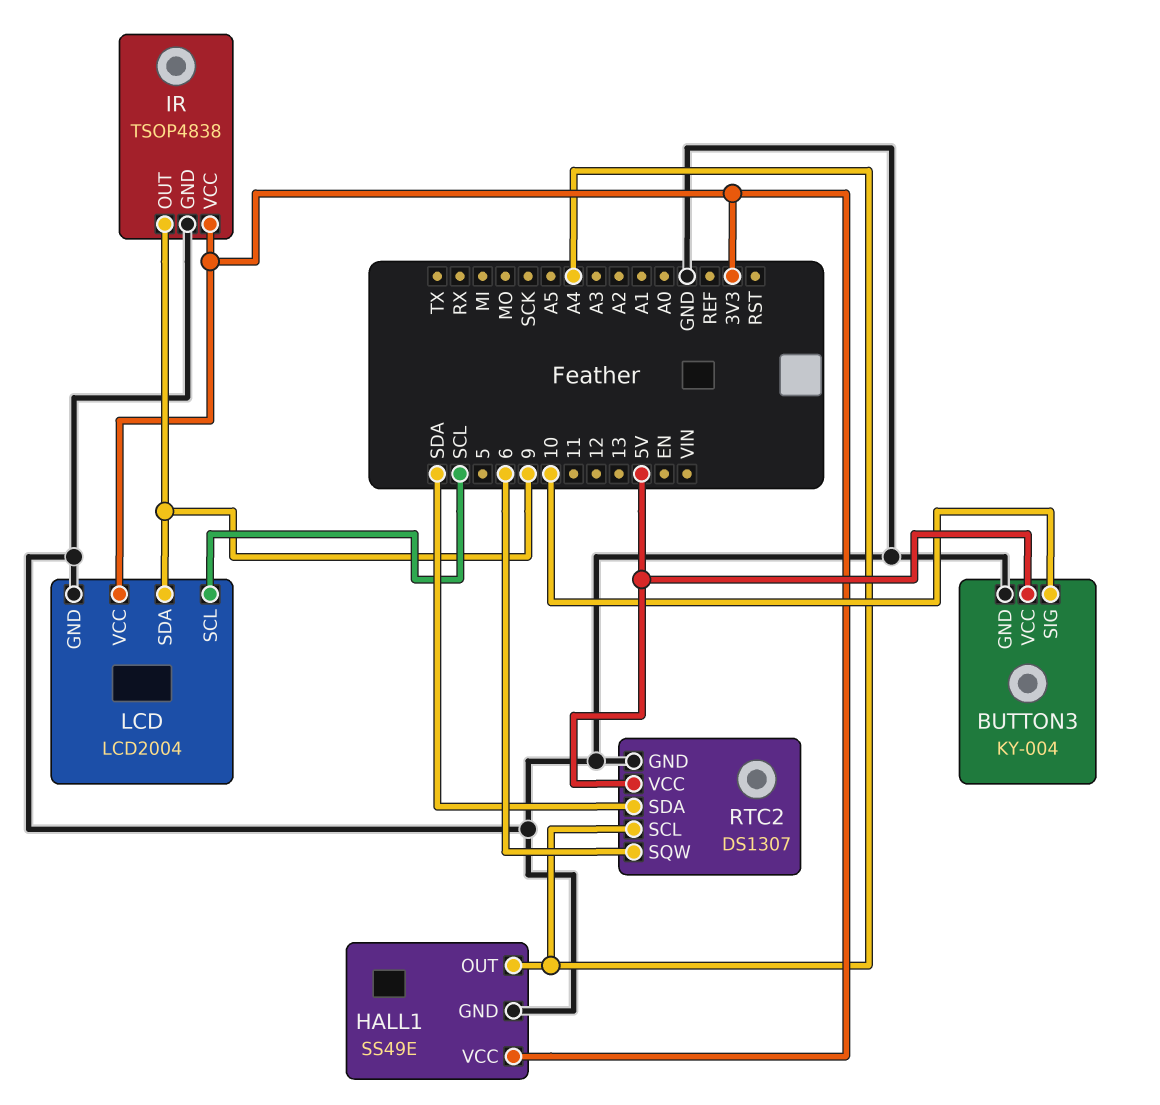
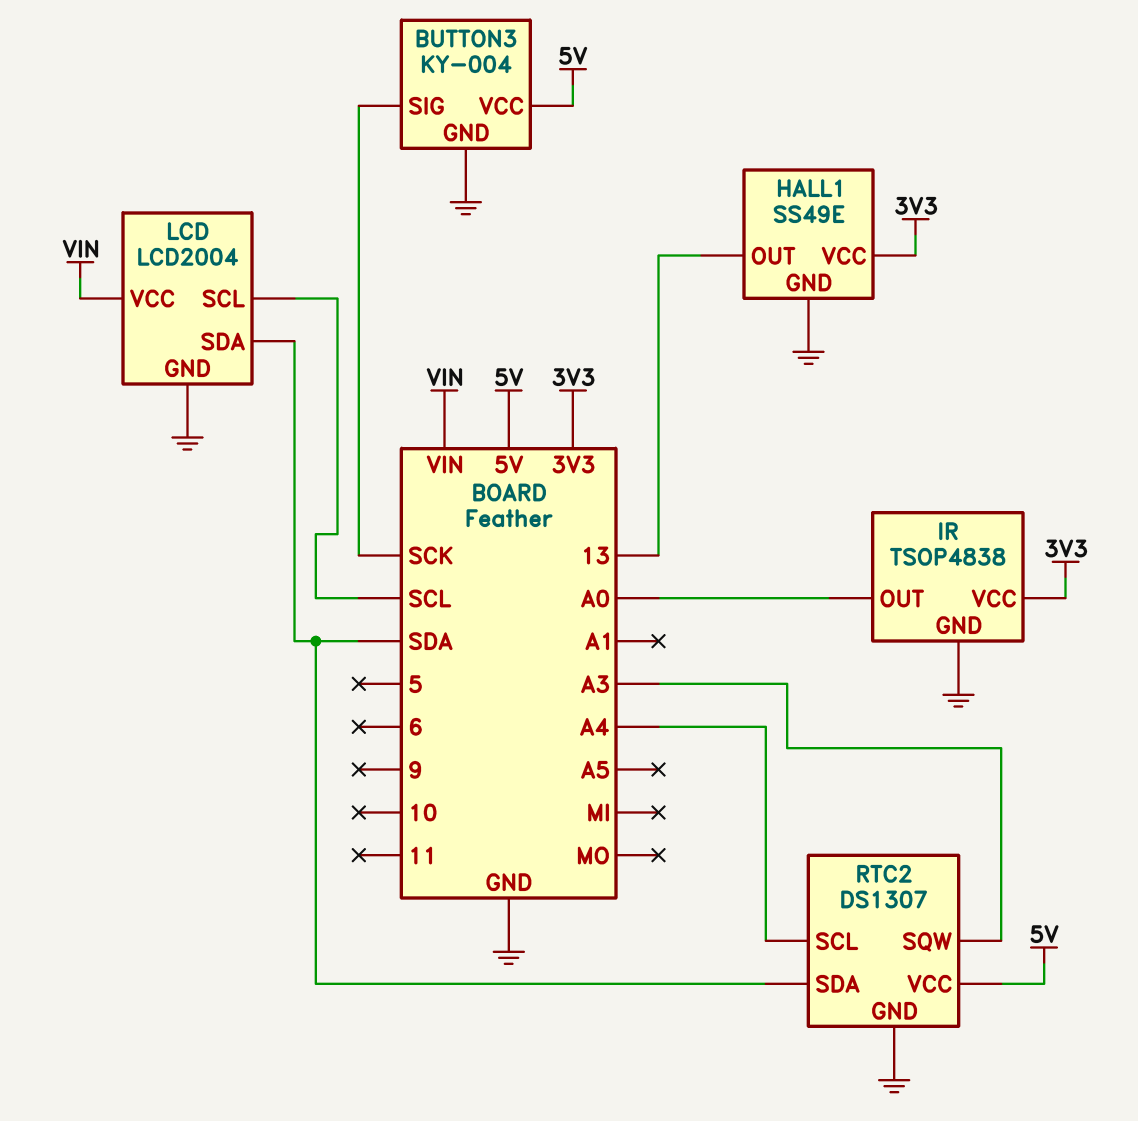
BUTTON3 pin SIG: 10 -> SCK
HALL1 pin OUT: A4 -> 13
IR pin OUT: 9 -> A0
LCD pin SDA: 9 -> SDA
LCD pin VCC: 3V3 -> VIN
RTC2 pin SQW: 6 -> A3

